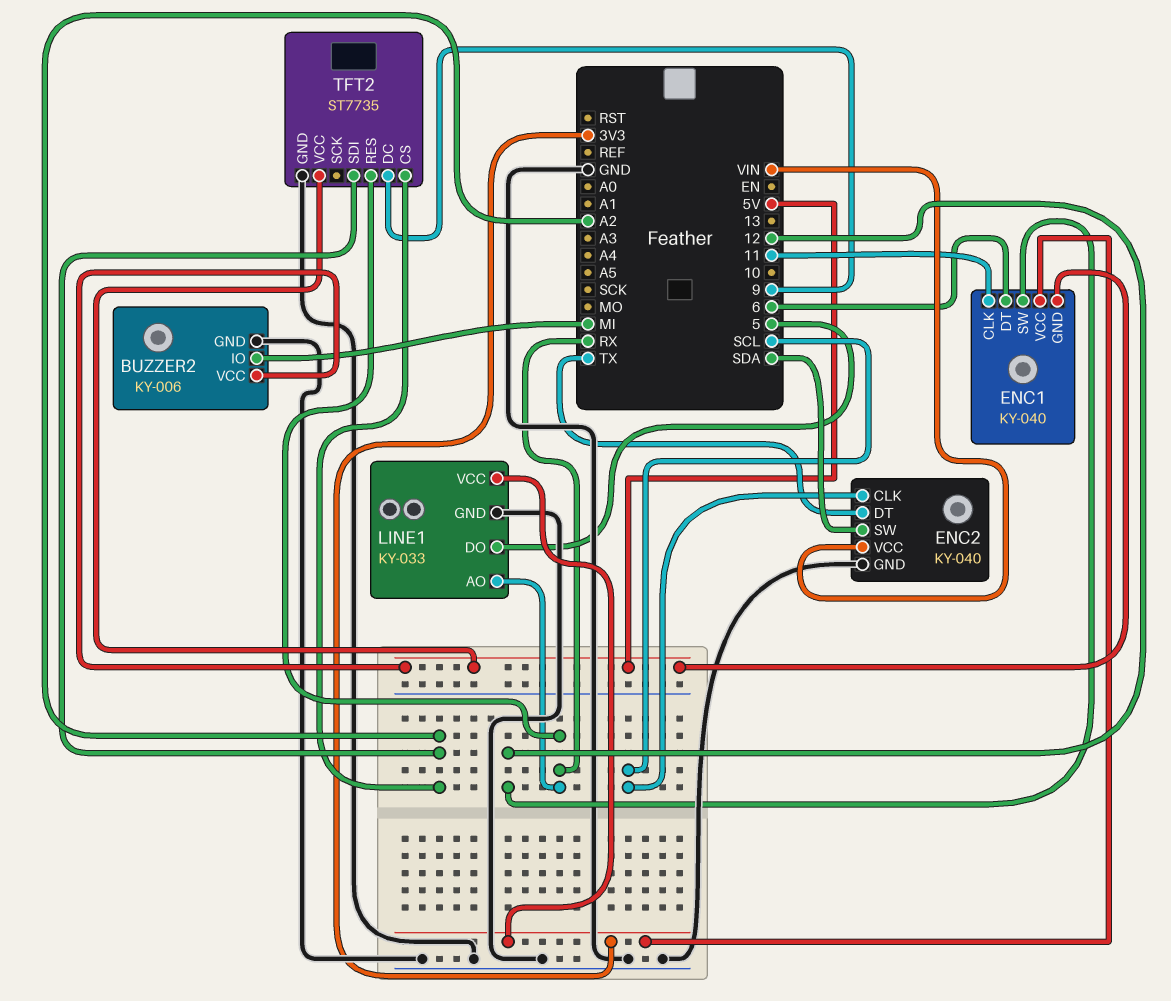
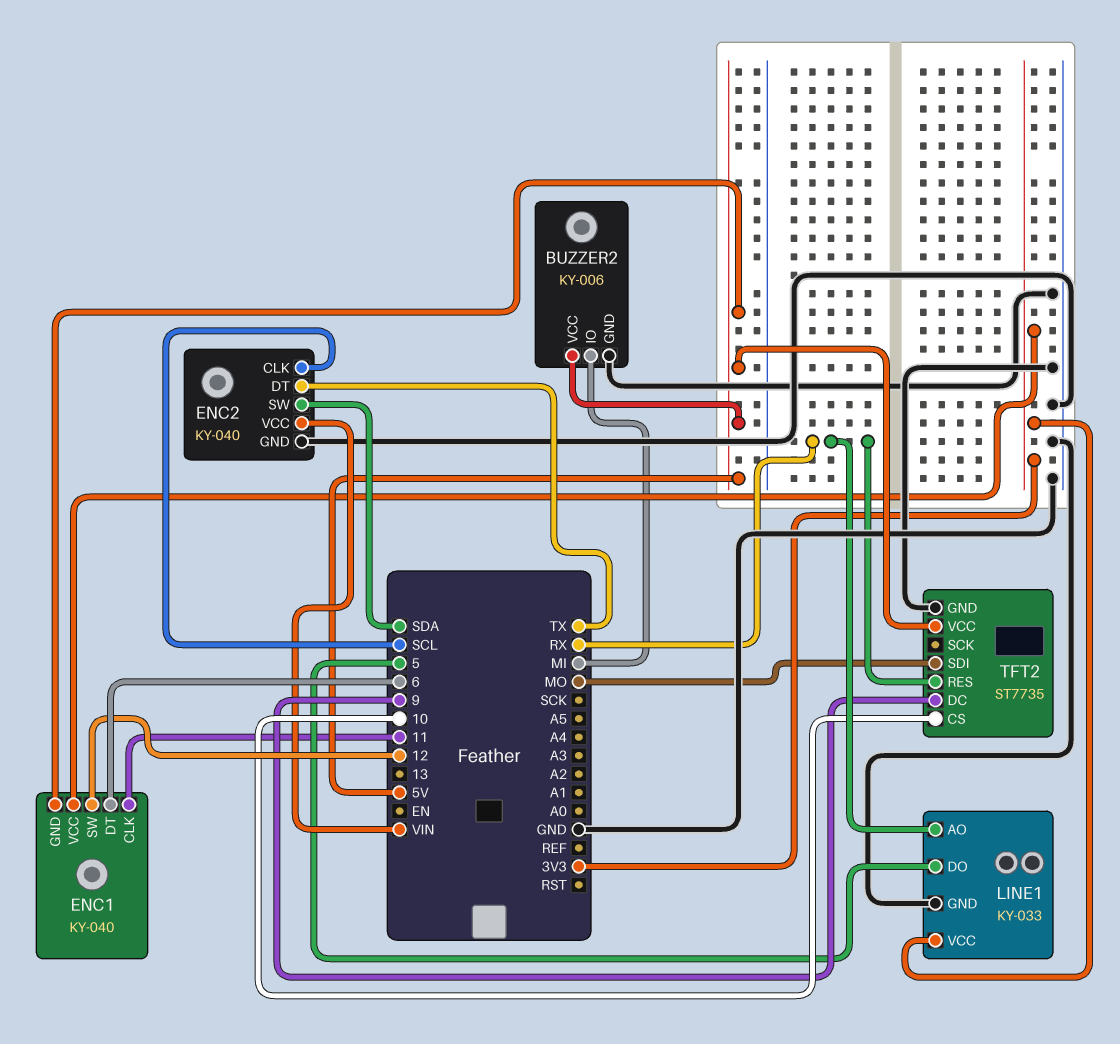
TFT2 pin CS: A2 -> 10
TFT2 pin SDI: A2 -> MO

